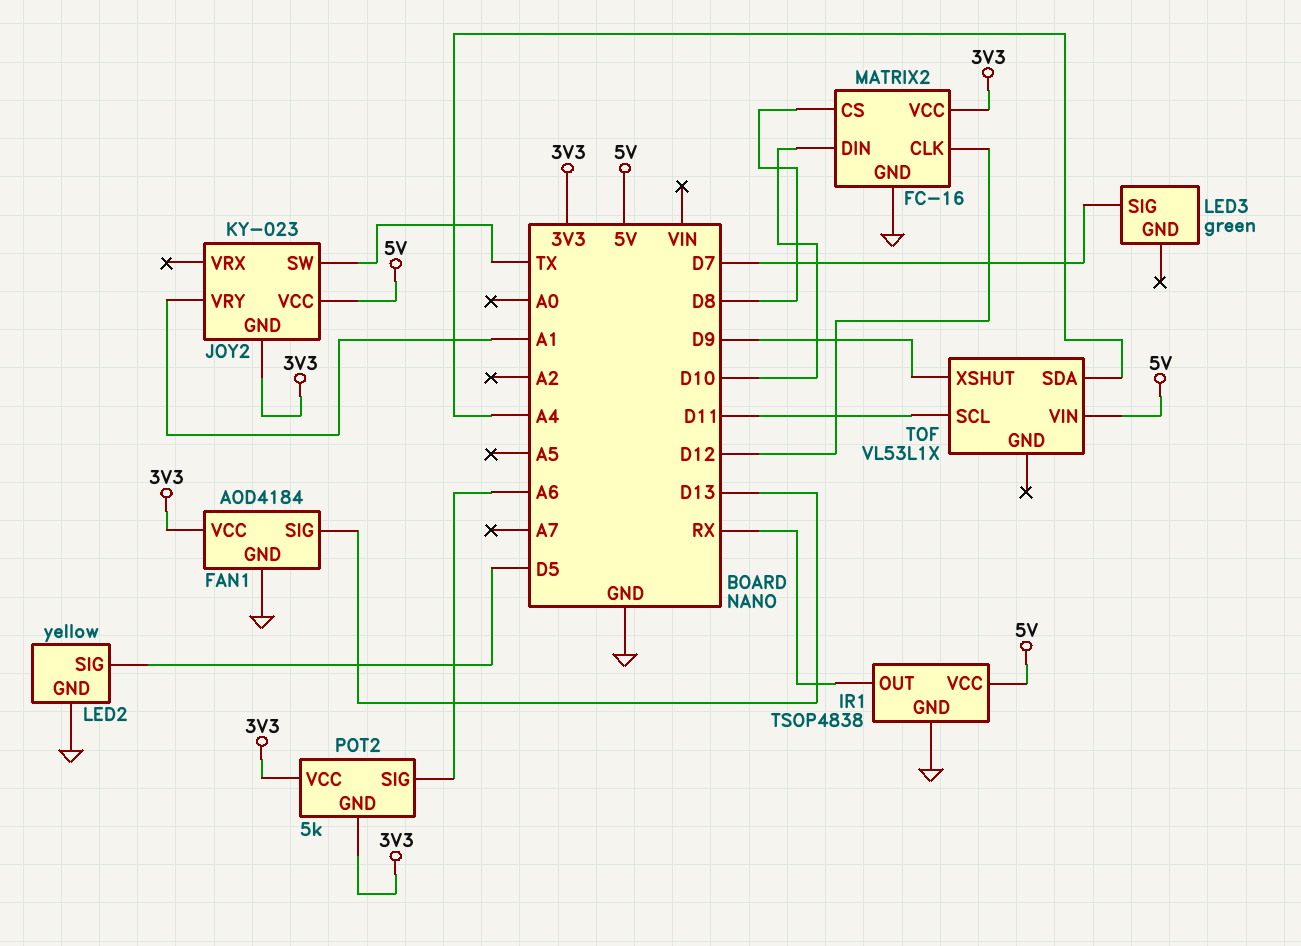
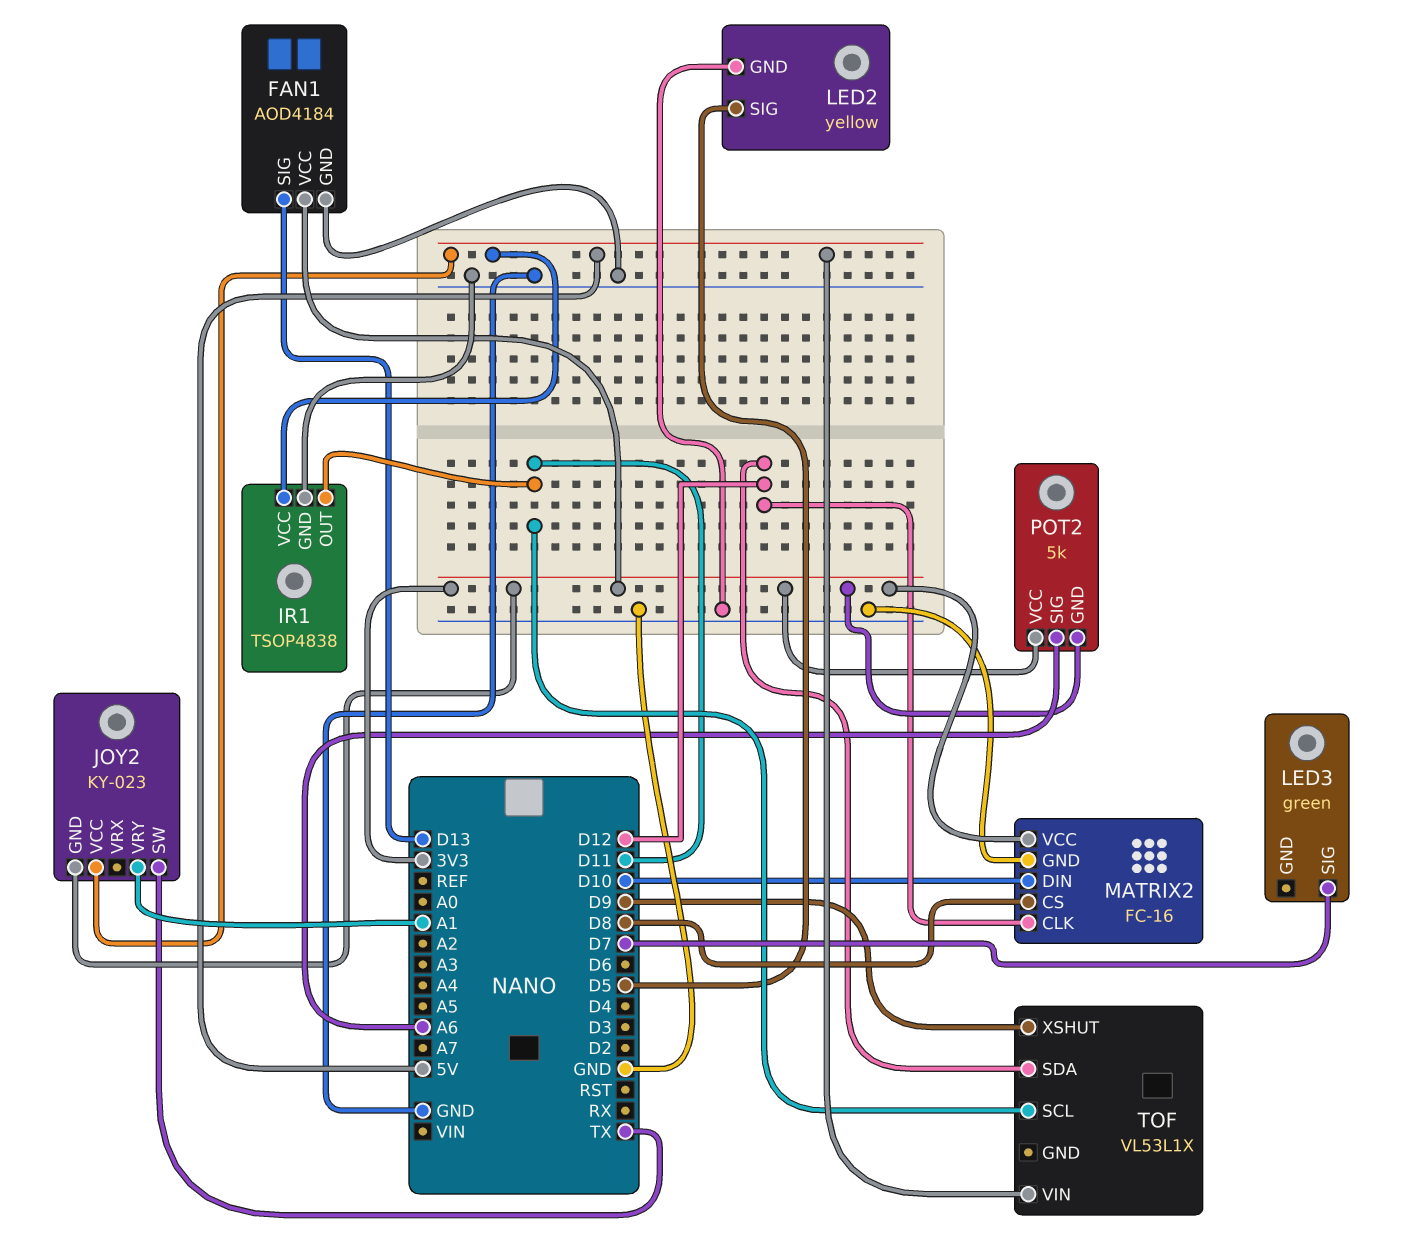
IR1 pin OUT: RX -> D11
TOF pin SDA: A4 -> D12

